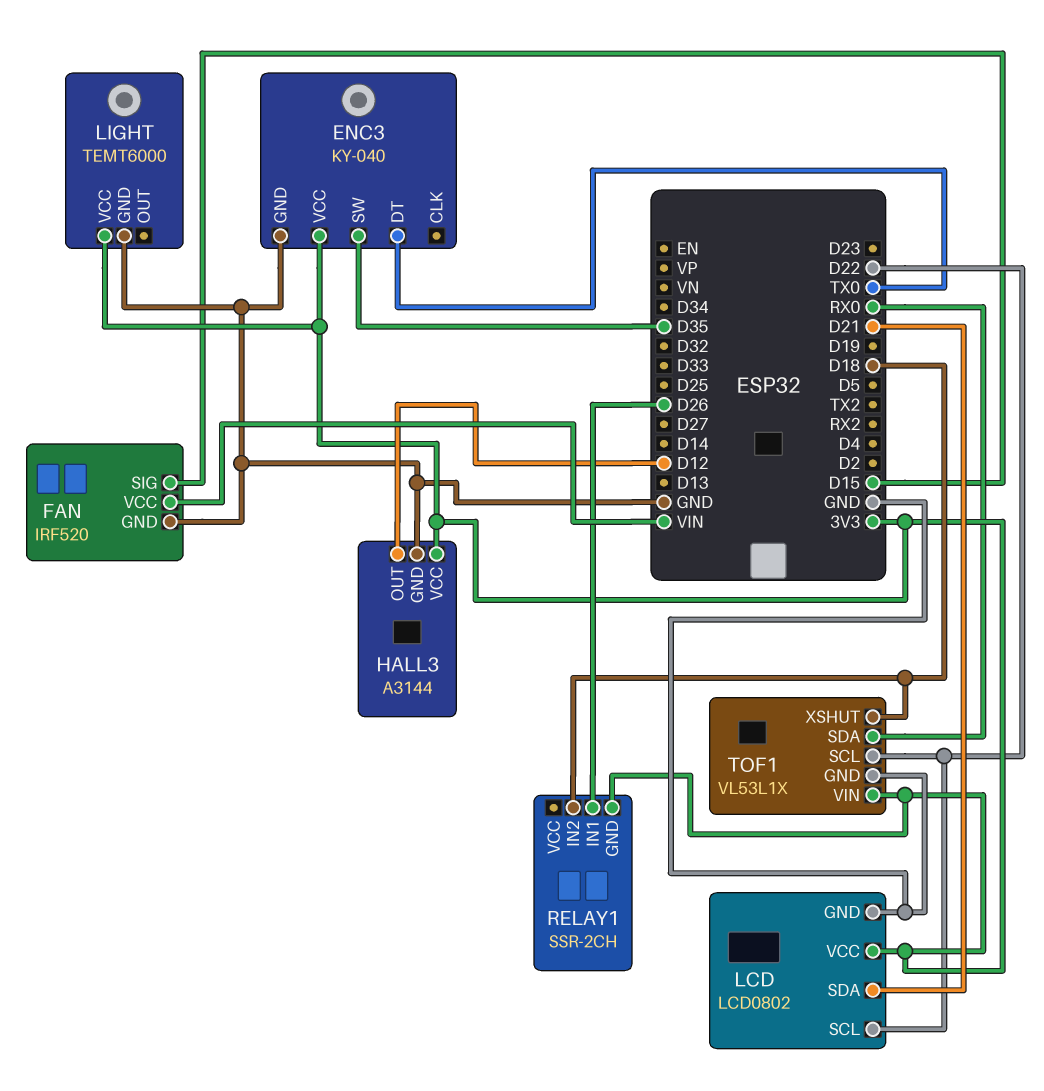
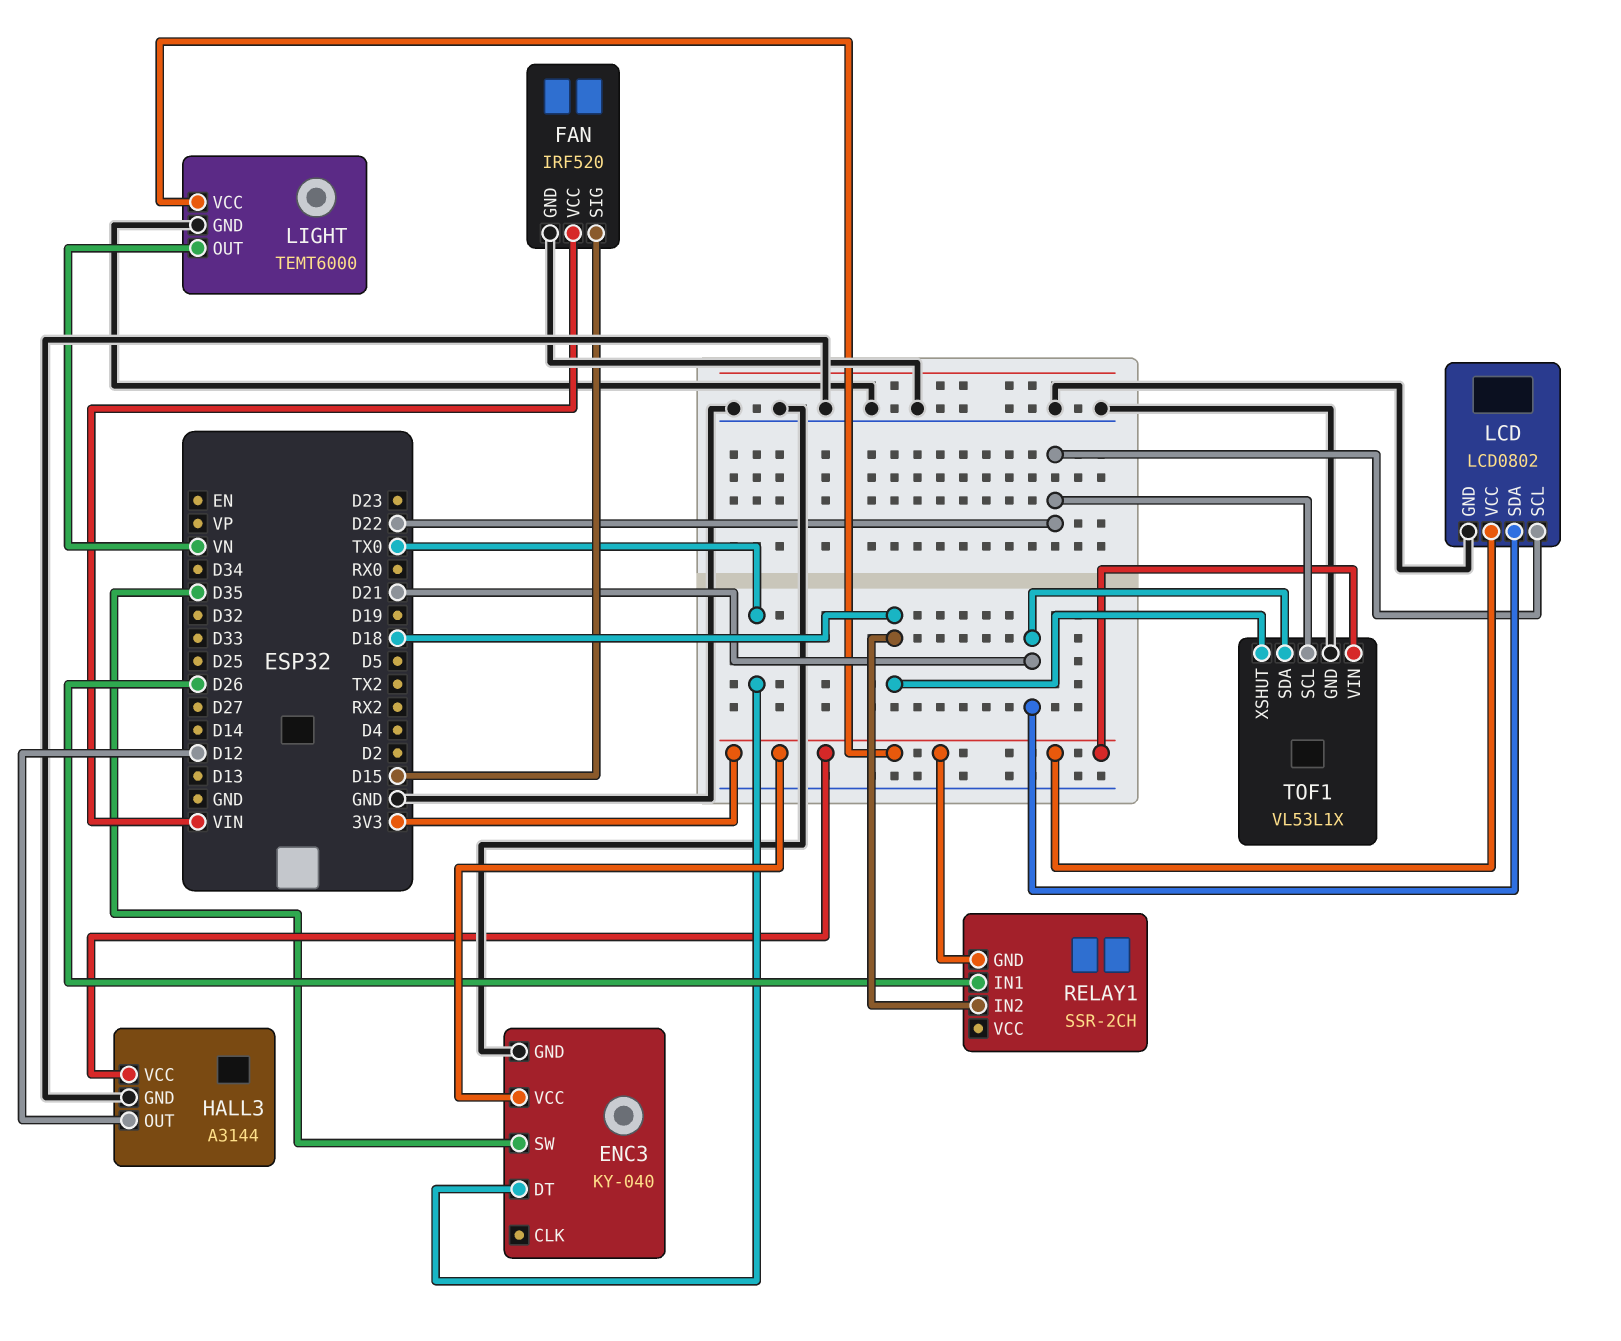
LIGHT pin OUT: none -> VN
TOF1 pin SDA: RX0 -> D21

